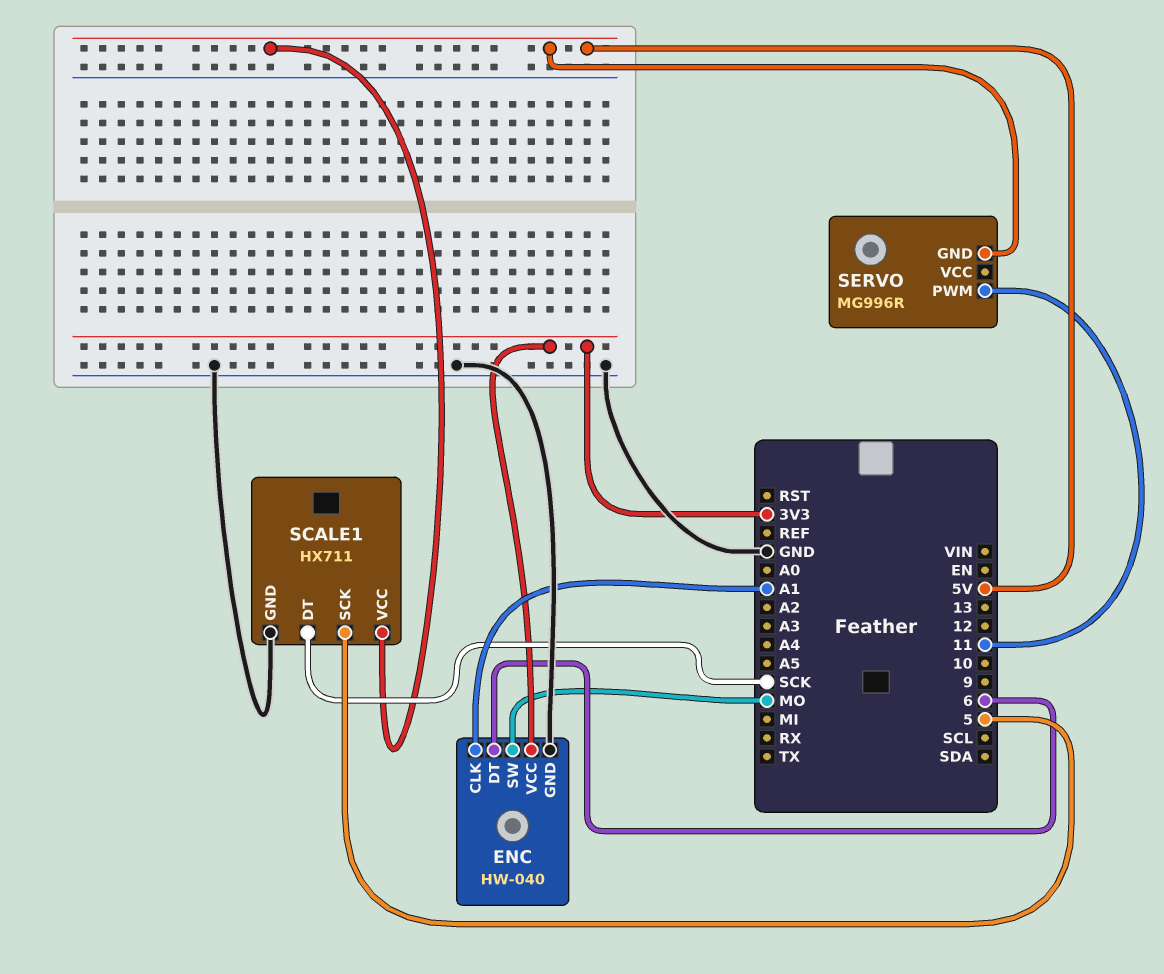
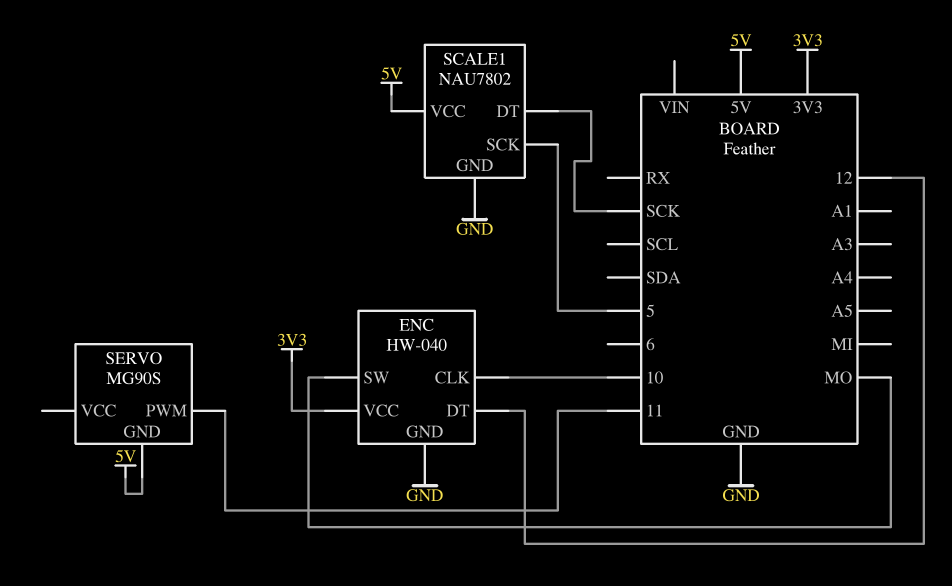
ENC pin CLK: A1 -> 10
ENC pin DT: 6 -> 12
SCALE1: HX711 -> NAU7802
SERVO: MG996R -> MG90S

